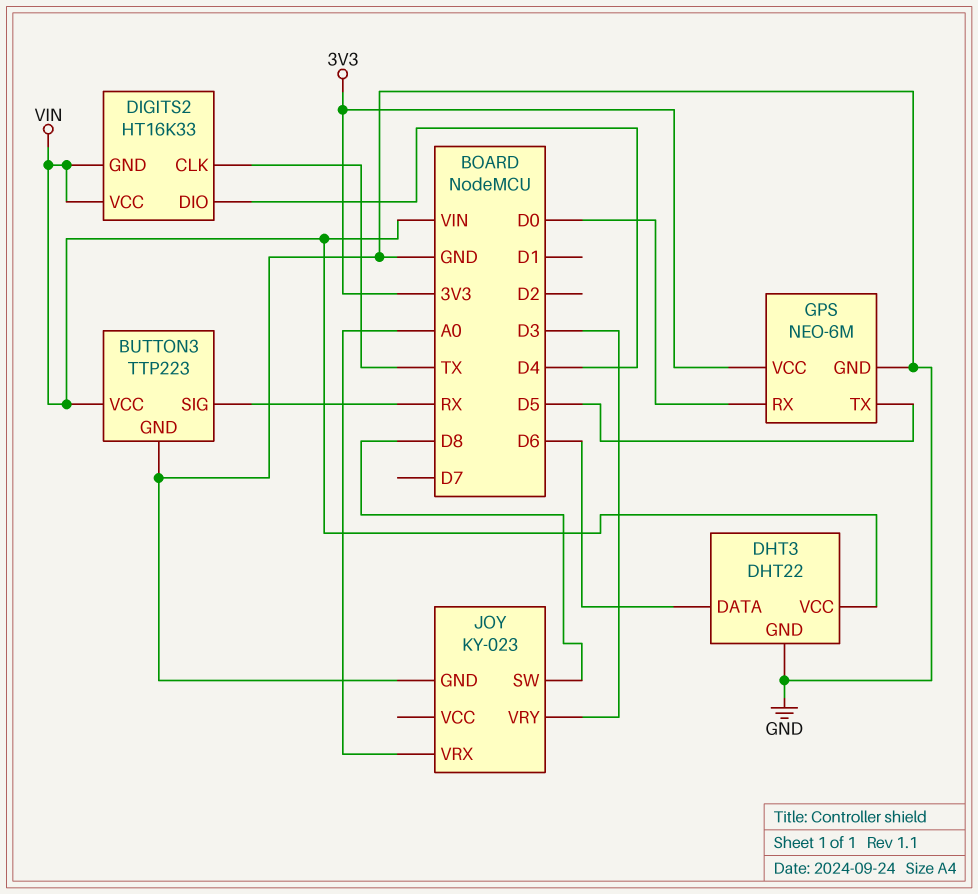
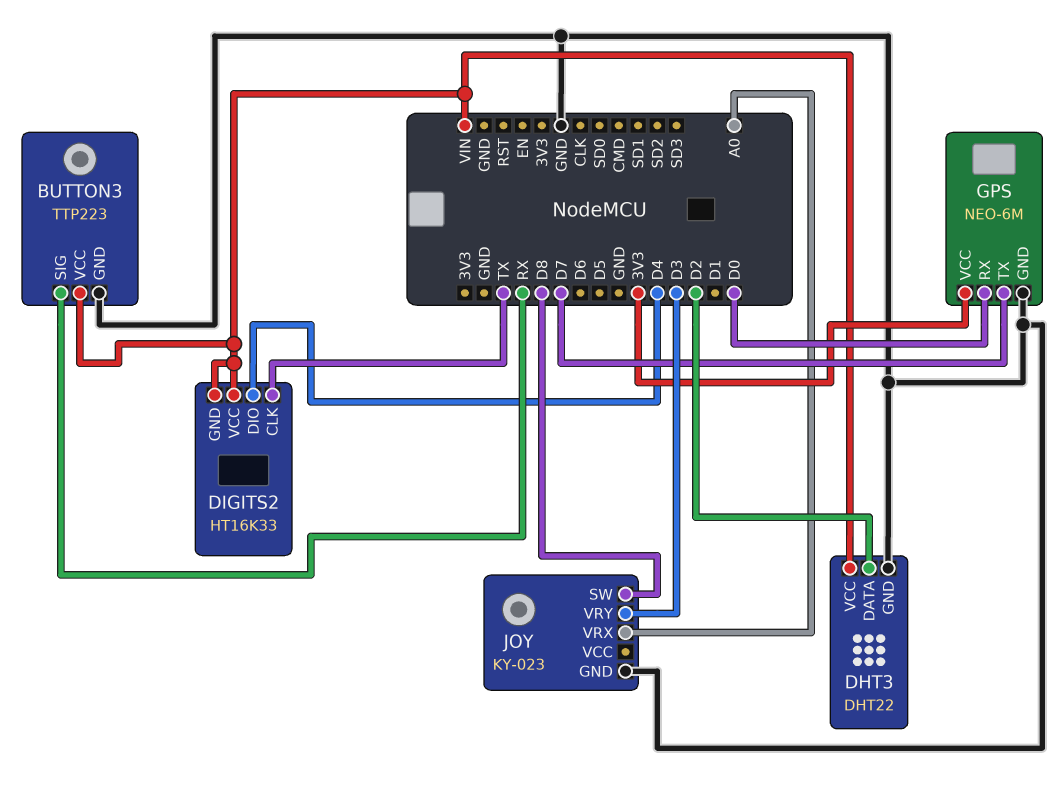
DHT3 pin DATA: D6 -> D2
GPS pin TX: D5 -> D7

